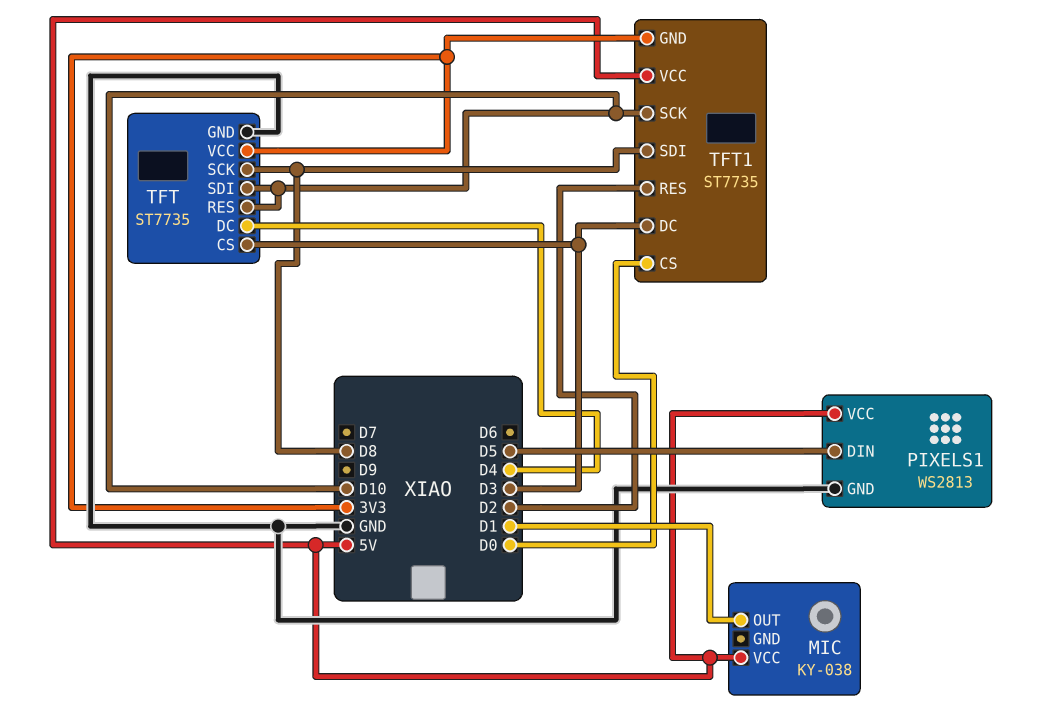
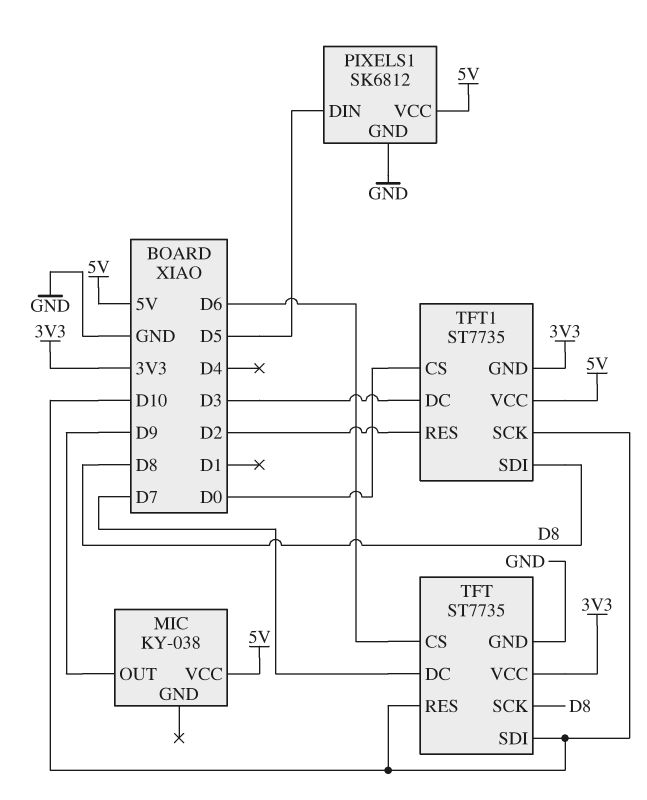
MIC pin OUT: D1 -> D9
PIXELS1: WS2813 -> SK6812
TFT pin CS: D3 -> D6
TFT pin DC: D4 -> D7

